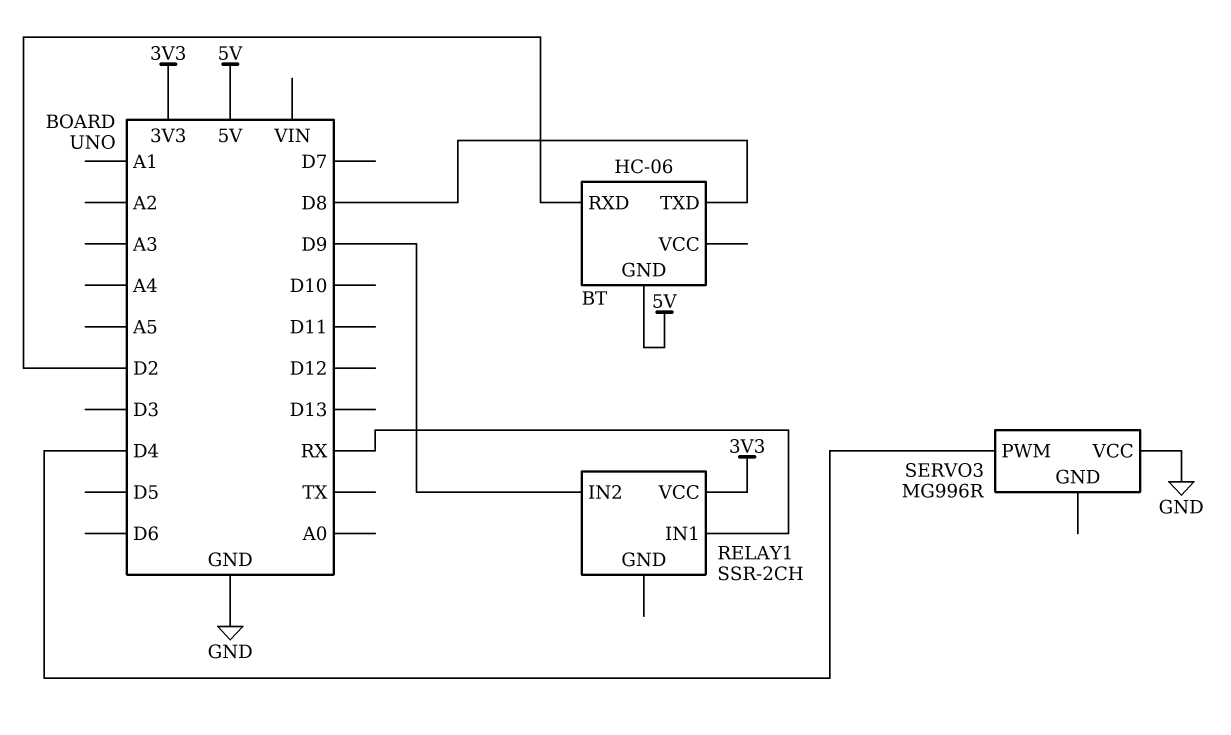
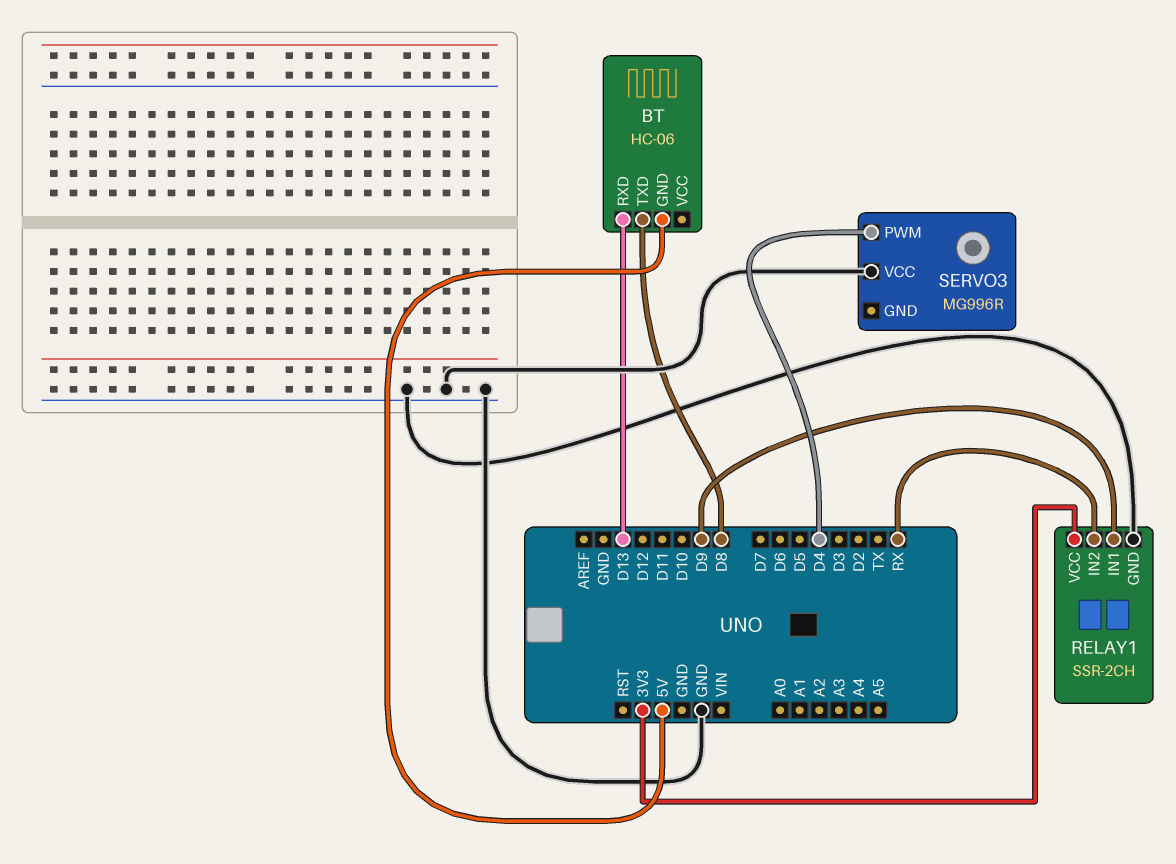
BT pin RXD: D2 -> D13
RELAY1 pin GND: none -> GND
RELAY1 pin IN1: RX -> D9
RELAY1 pin IN2: D9 -> RX

